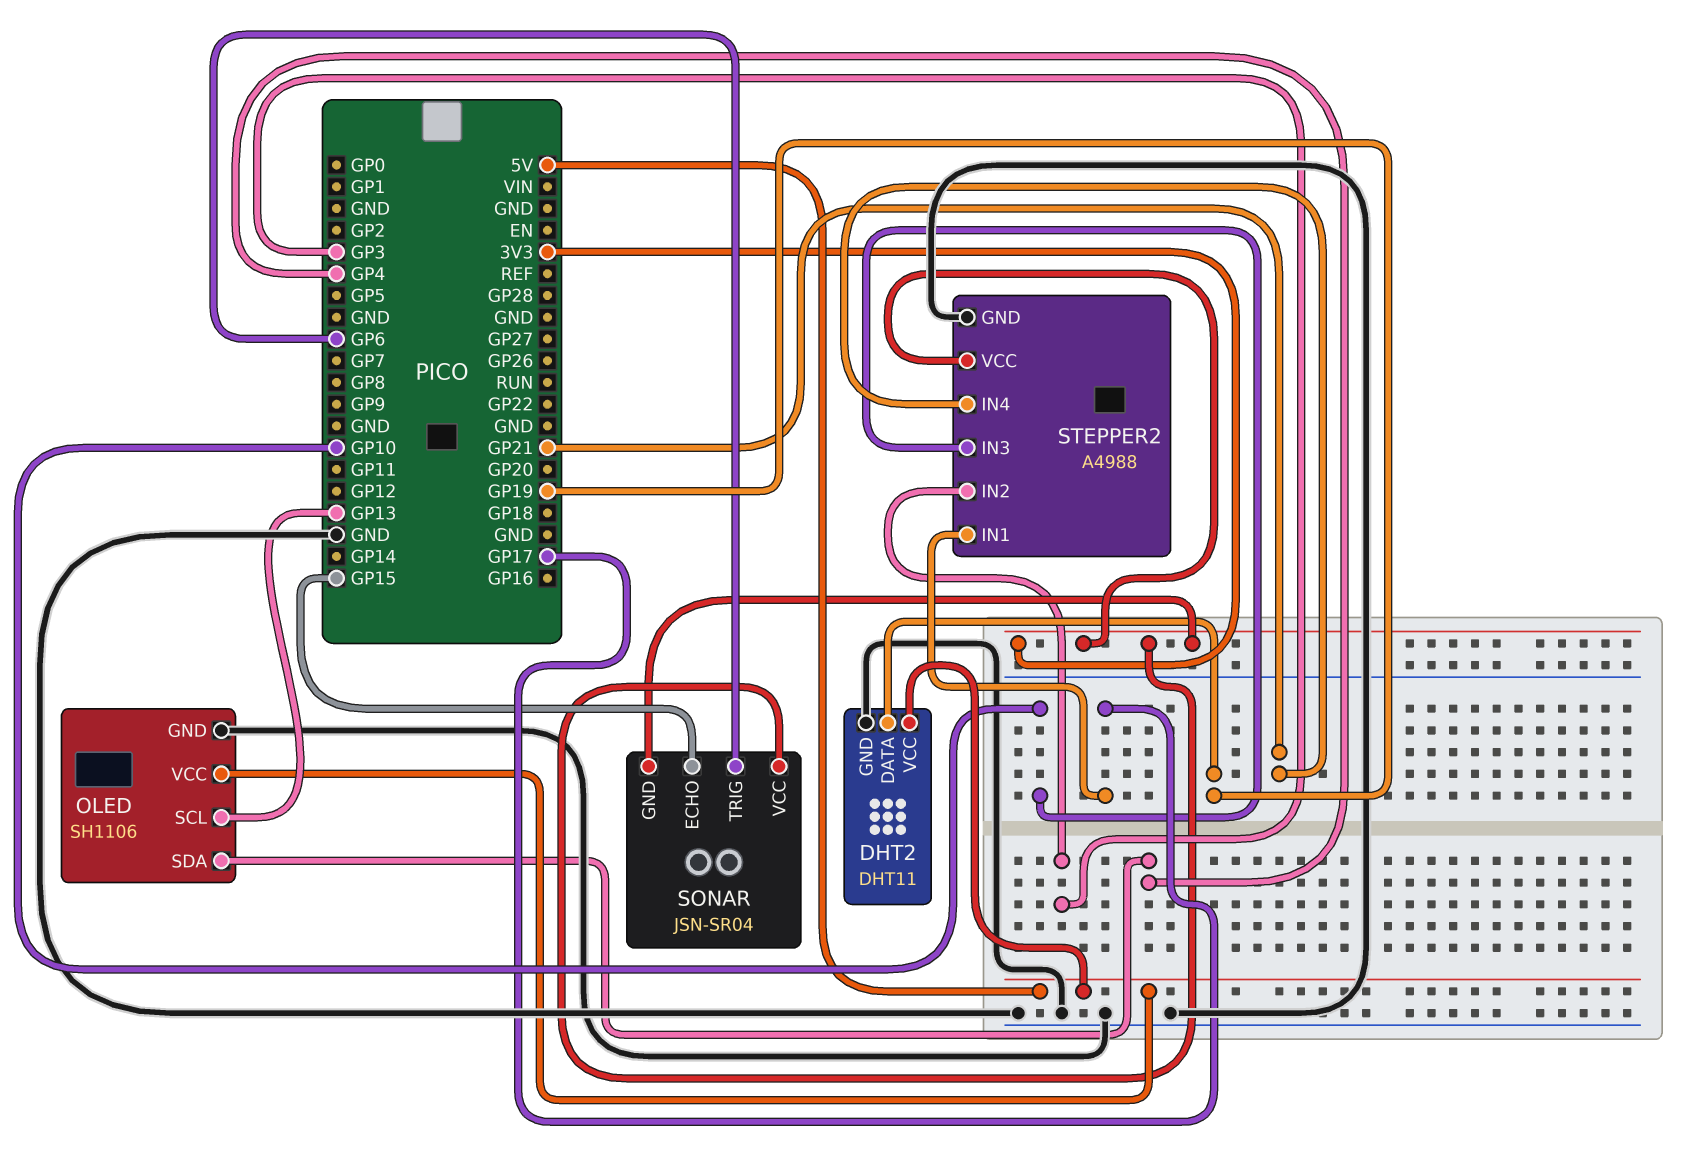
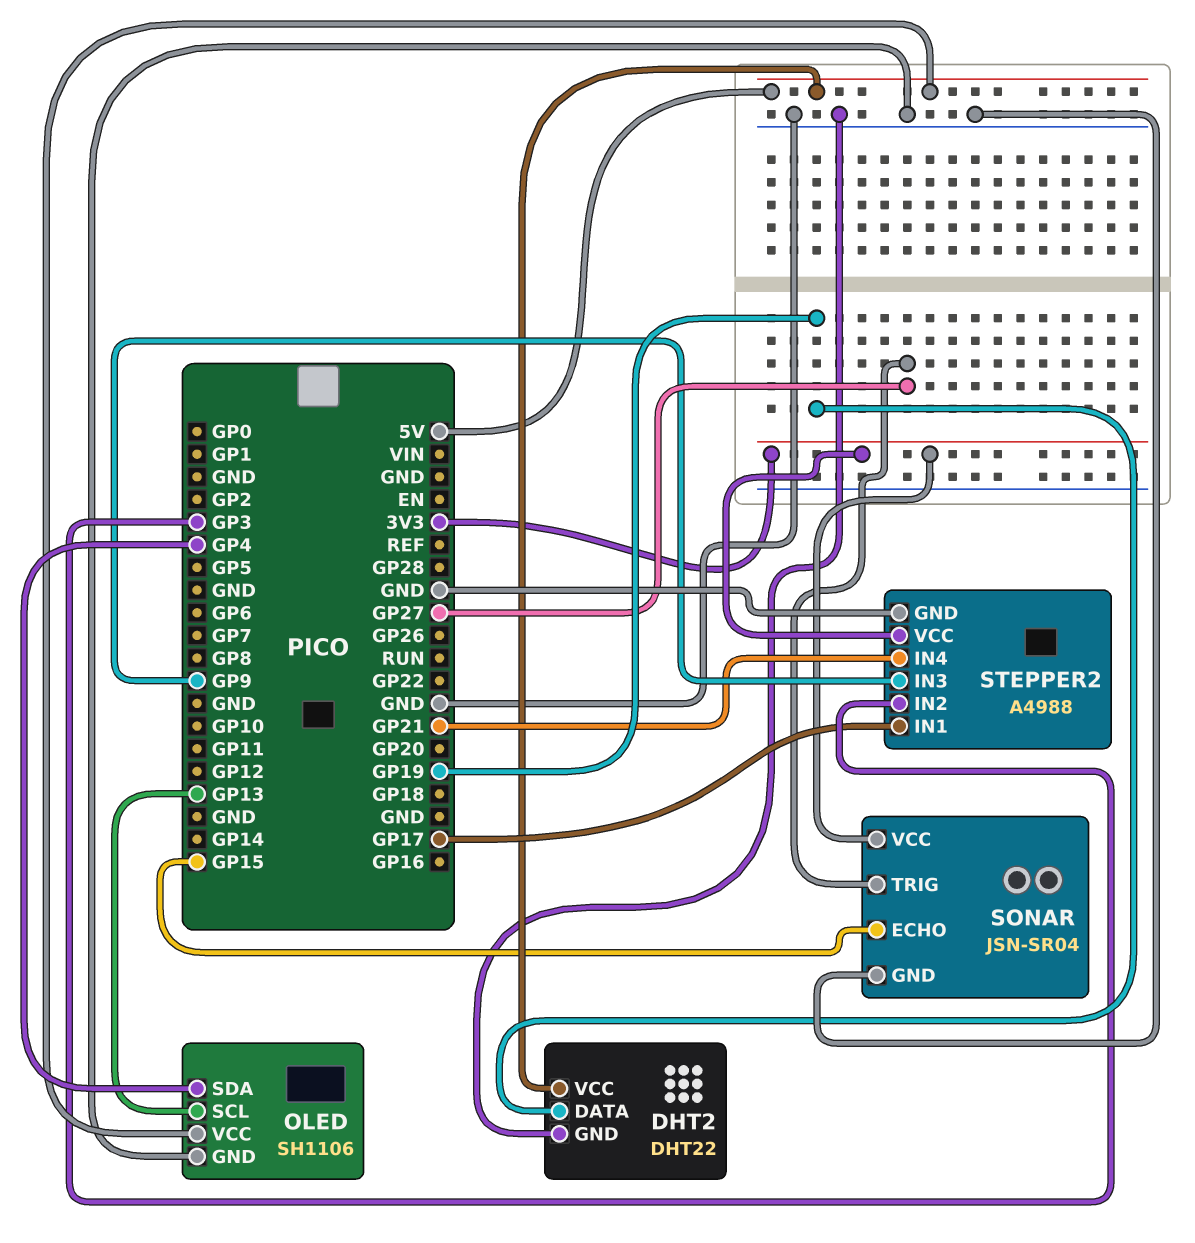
DHT2: DHT11 -> DHT22
SONAR pin GND: 3V3 -> GND
SONAR pin TRIG: GP6 -> GP27
STEPPER2 pin IN3: GP10 -> GP9

